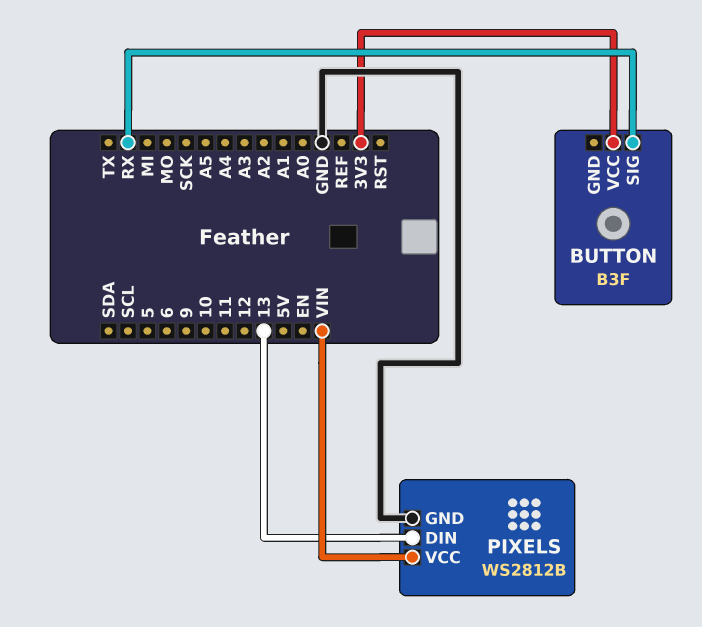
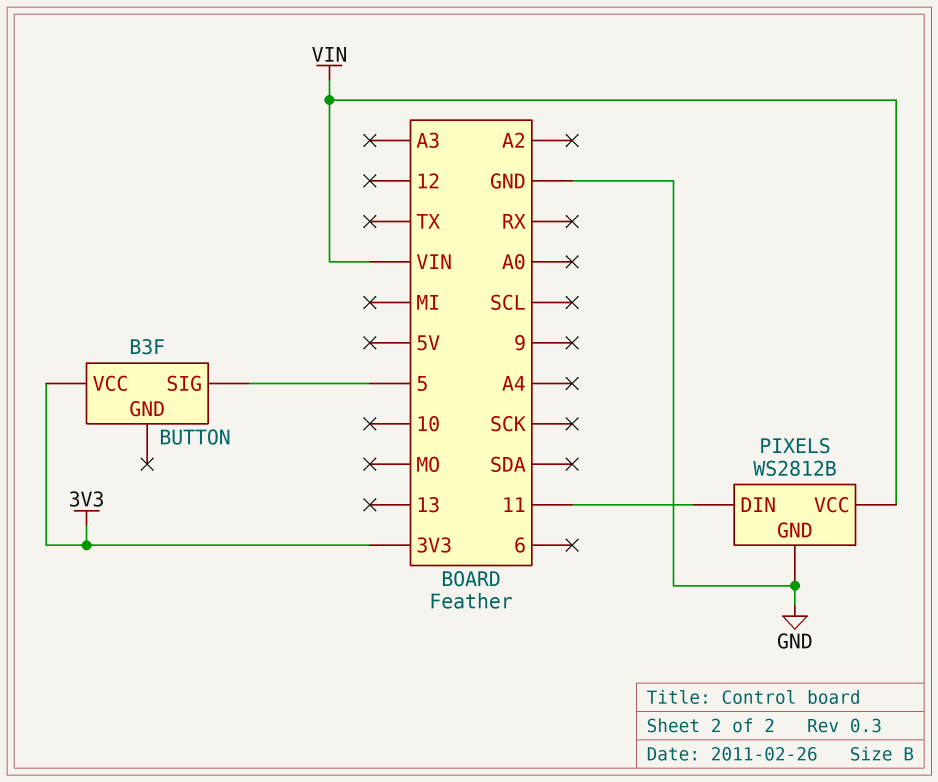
BUTTON pin SIG: RX -> 5
PIXELS pin DIN: 13 -> 11

